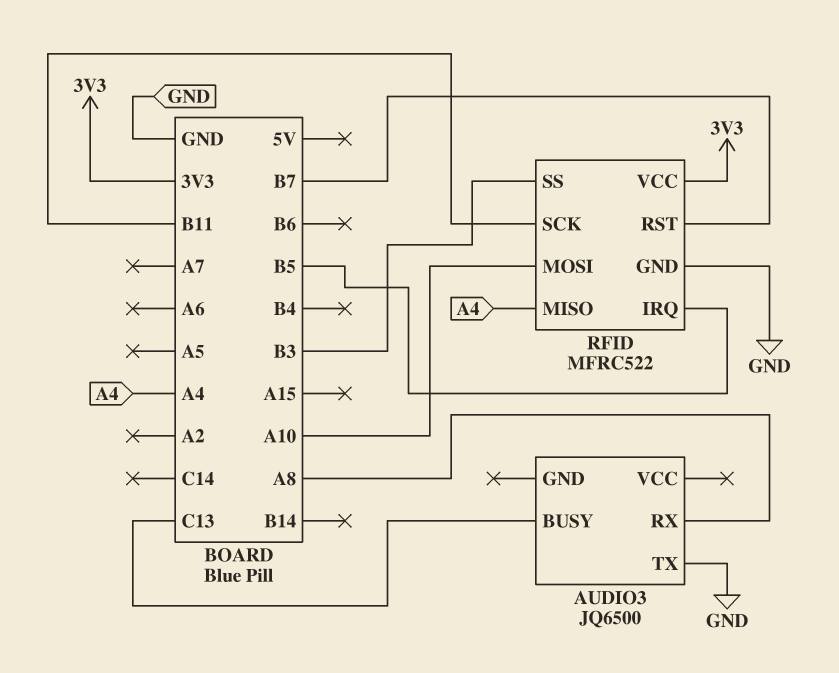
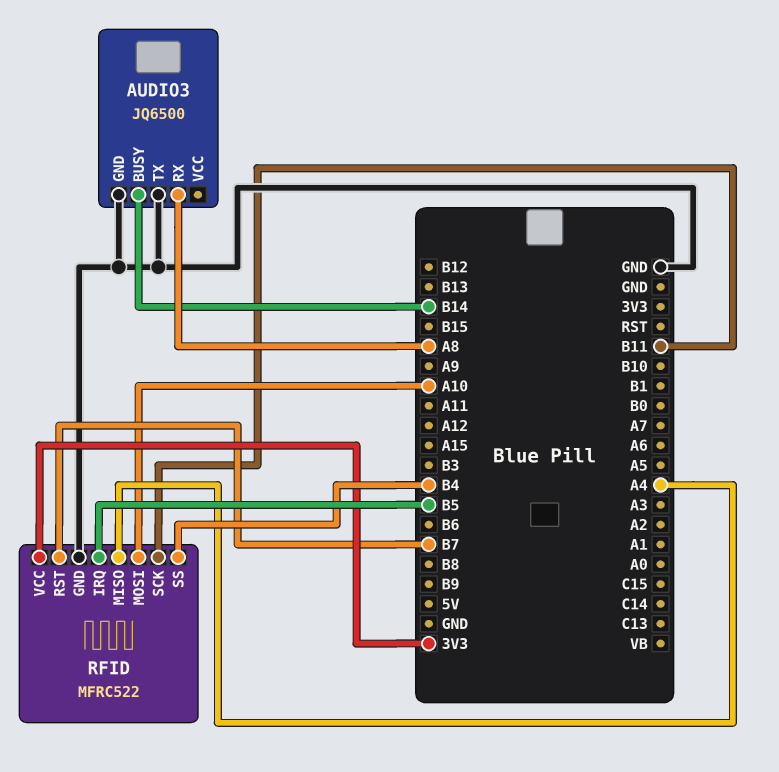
AUDIO3 pin BUSY: C13 -> B14
AUDIO3 pin GND: none -> GND
RFID pin SS: B3 -> B4

